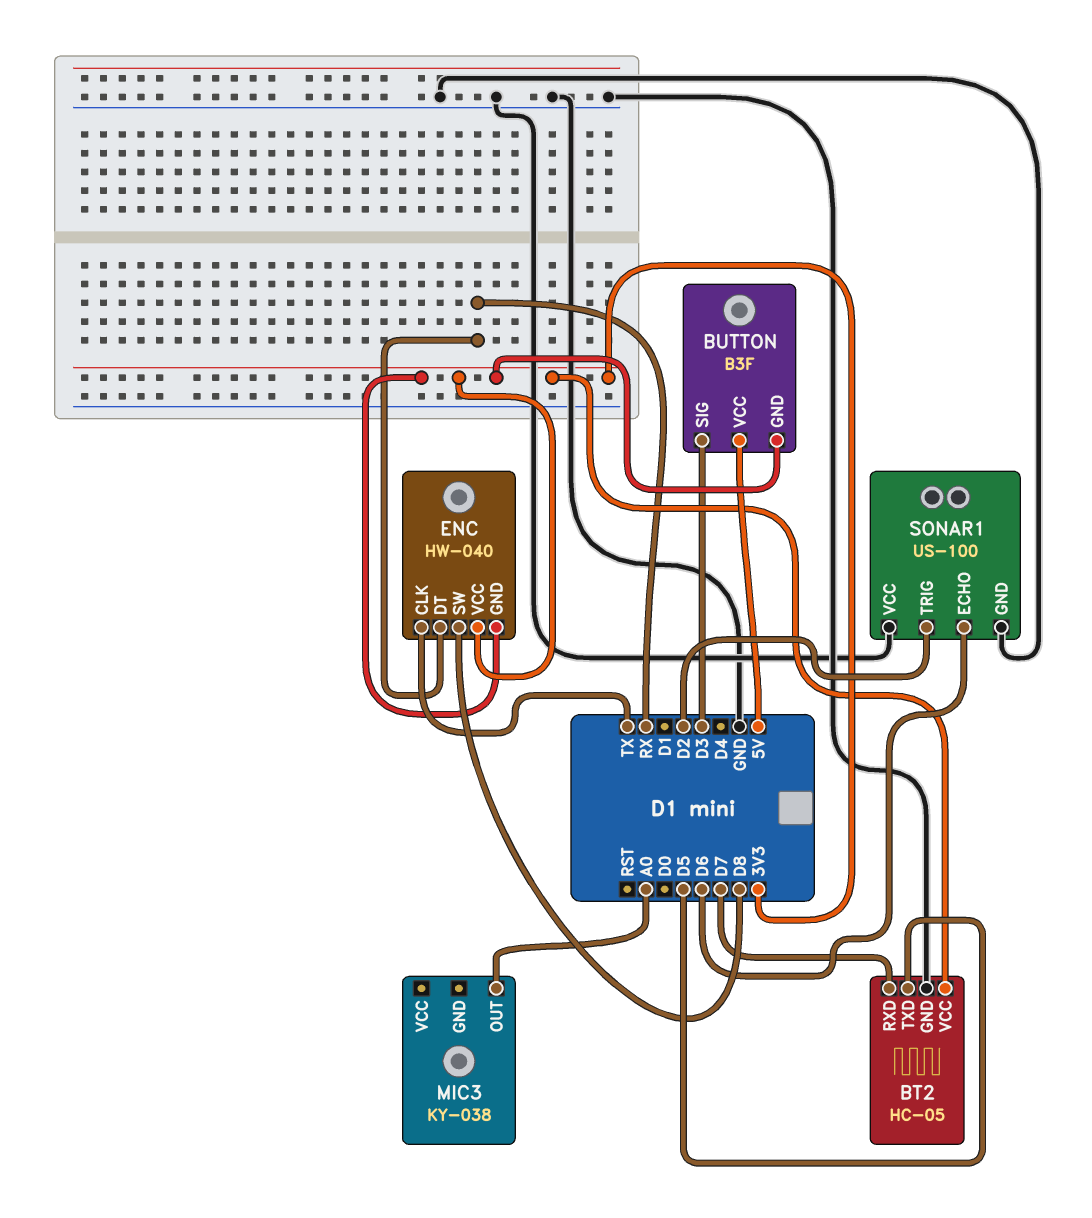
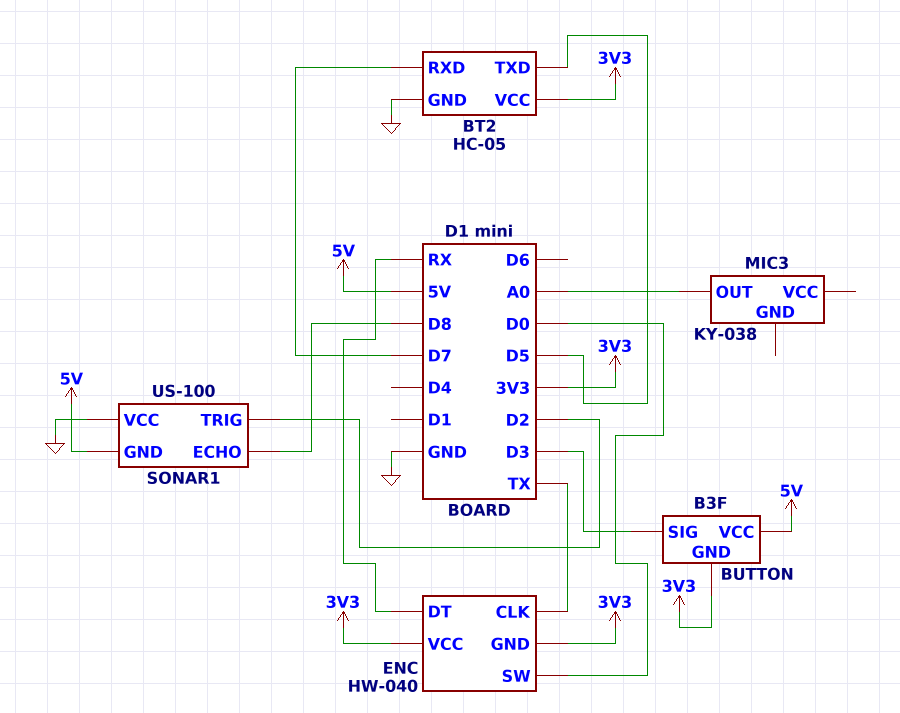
ENC pin SW: D8 -> D0
SONAR1 pin ECHO: D6 -> D8
SONAR1 pin GND: GND -> 5V

